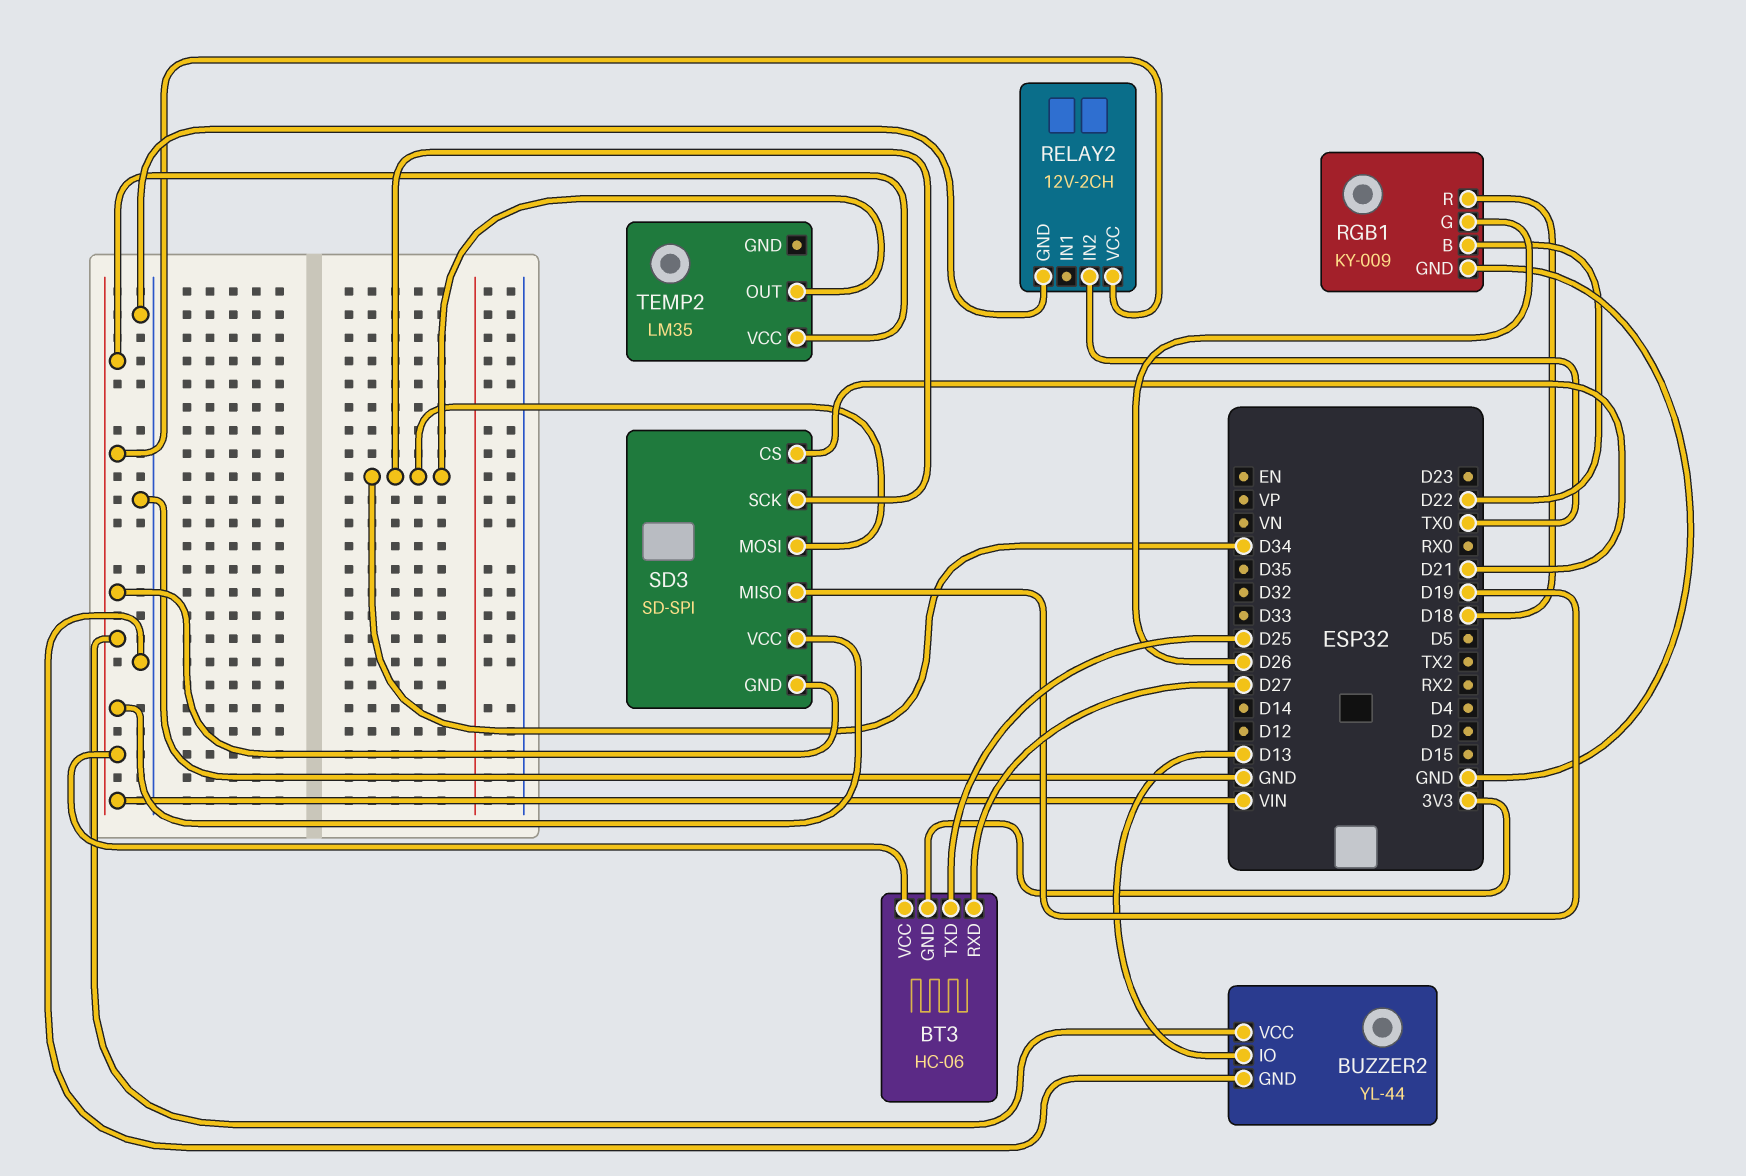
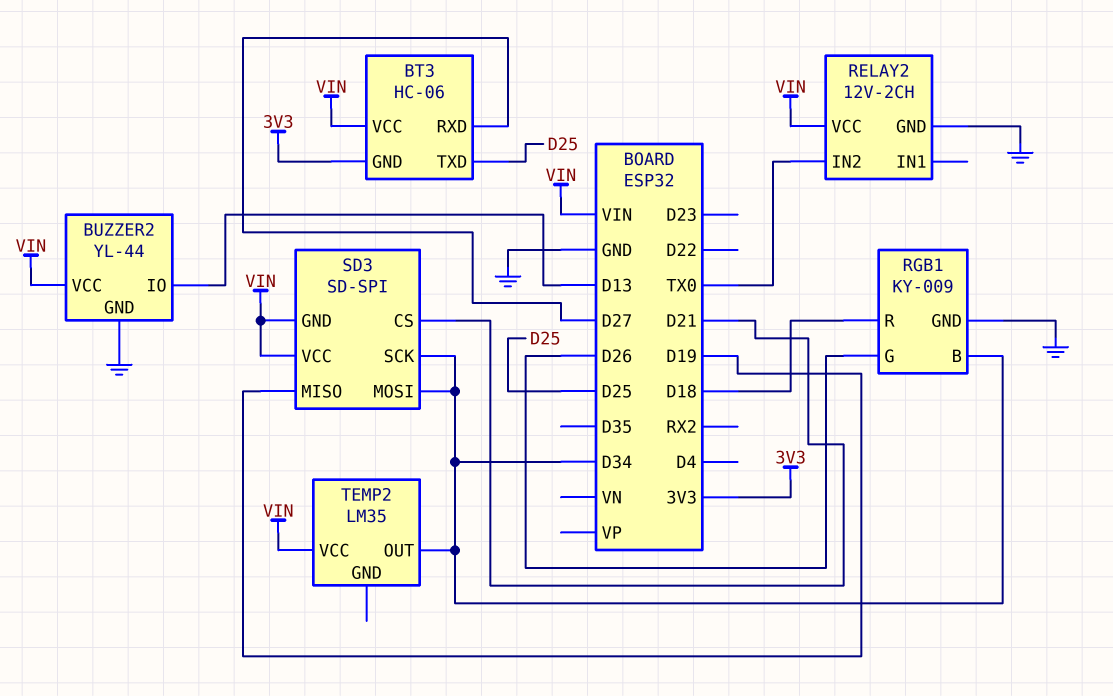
RGB1 pin B: D22 -> D34

